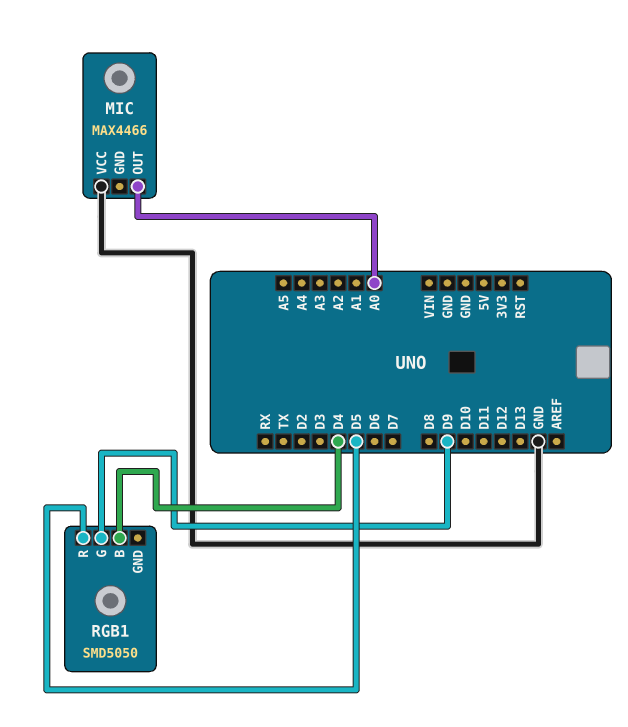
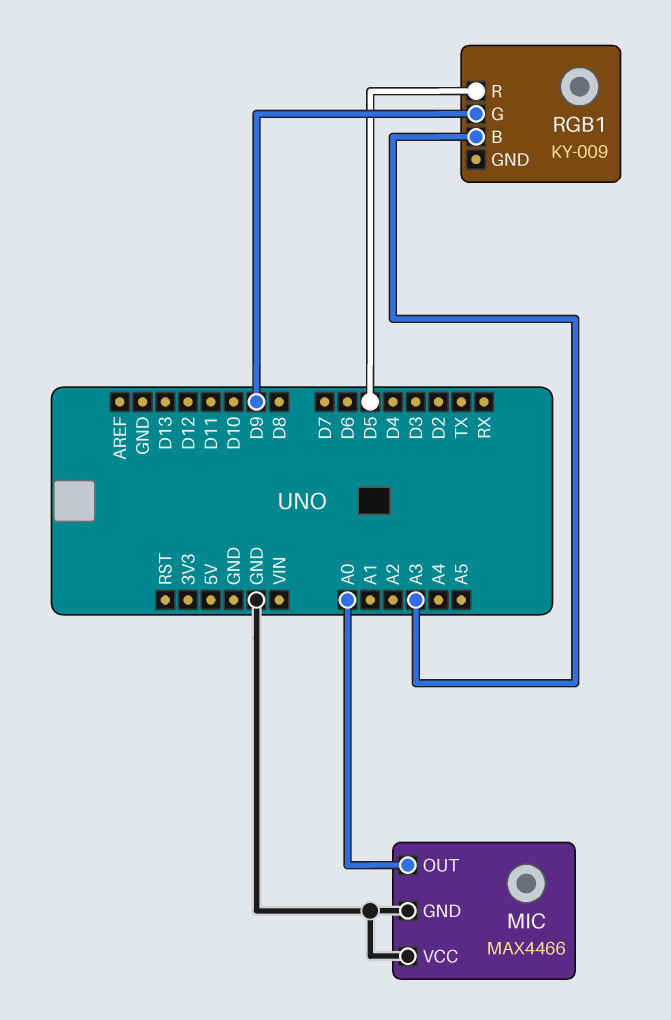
MIC pin GND: none -> GND
RGB1: SMD5050 -> KY-009
RGB1 pin B: D4 -> A3

